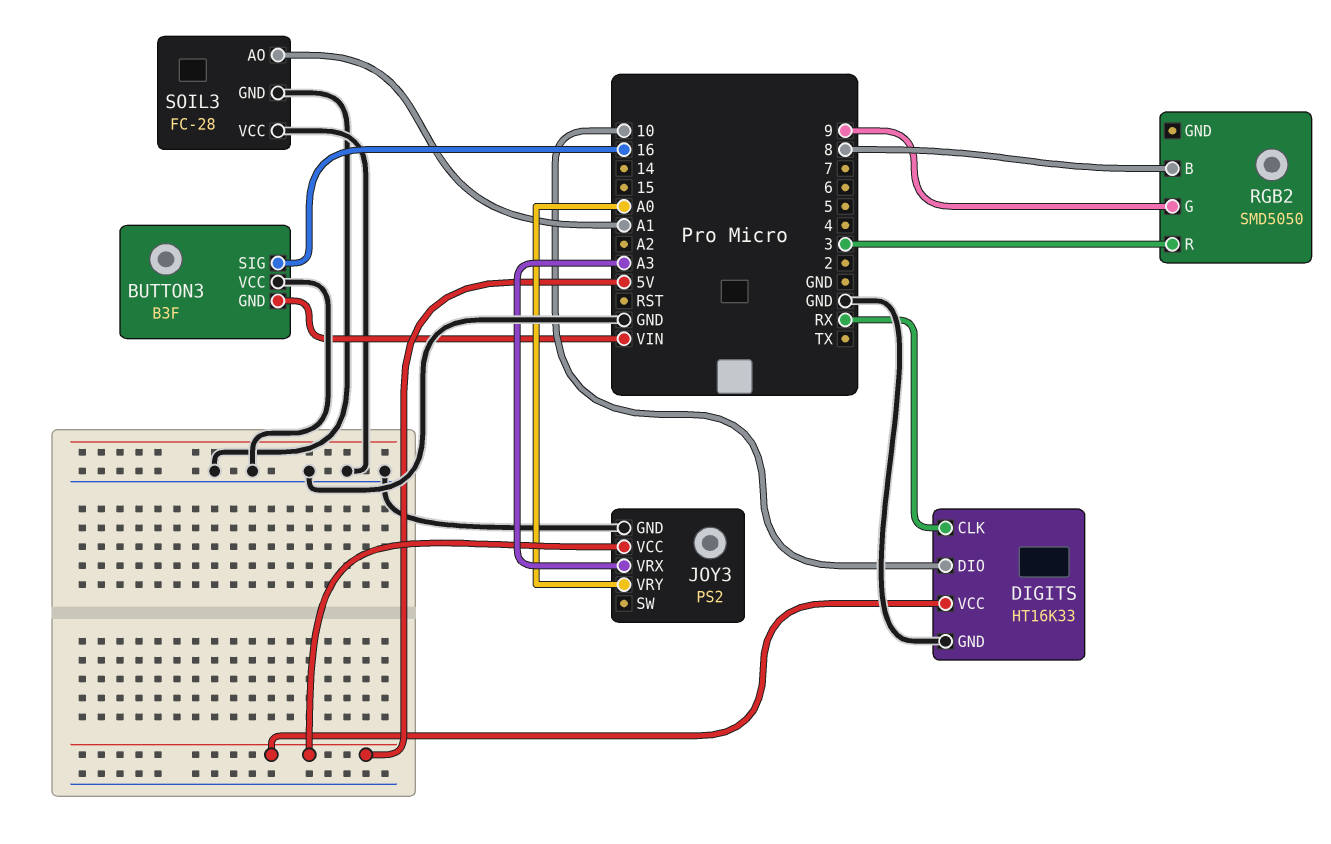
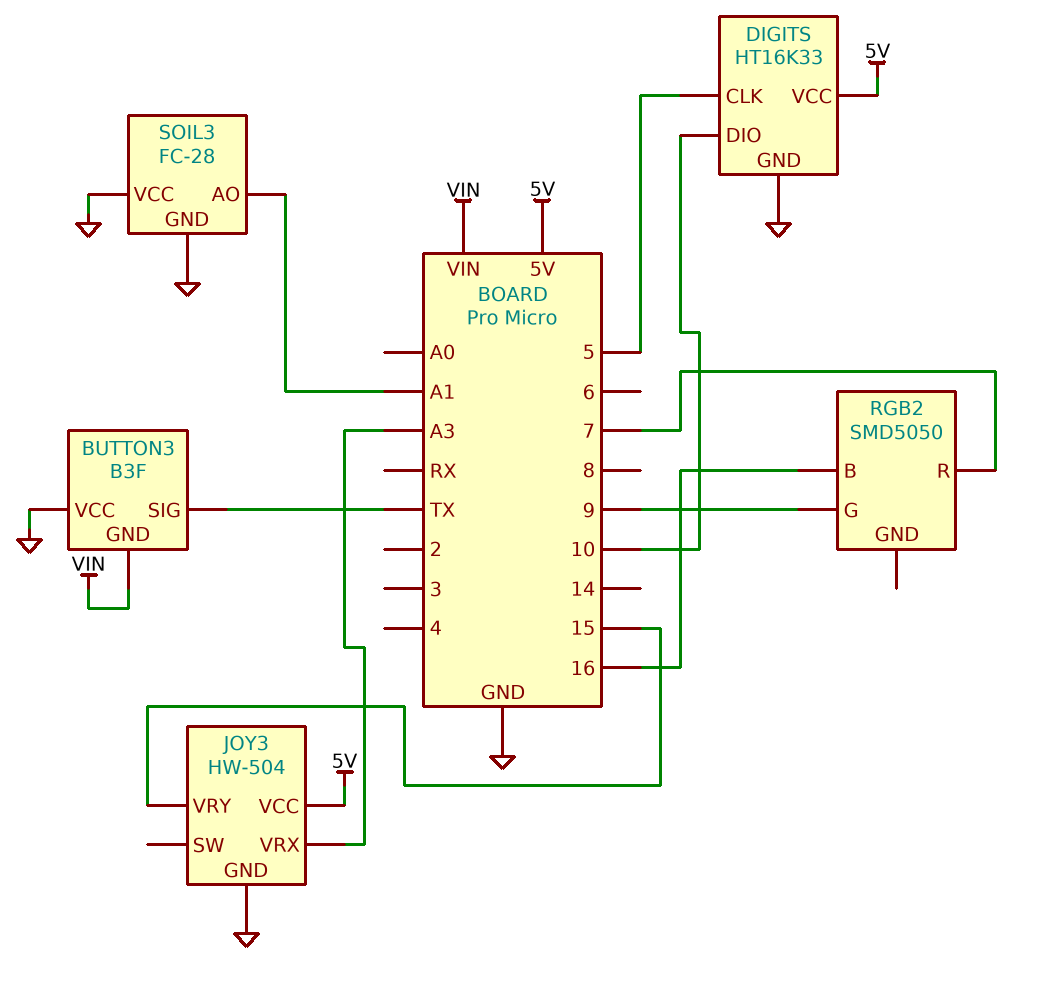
BUTTON3 pin SIG: 16 -> TX
DIGITS pin CLK: RX -> 5
JOY3: PS2 -> HW-504
JOY3 pin VRY: A0 -> 15
RGB2 pin B: 8 -> 16
RGB2 pin R: 3 -> 7

